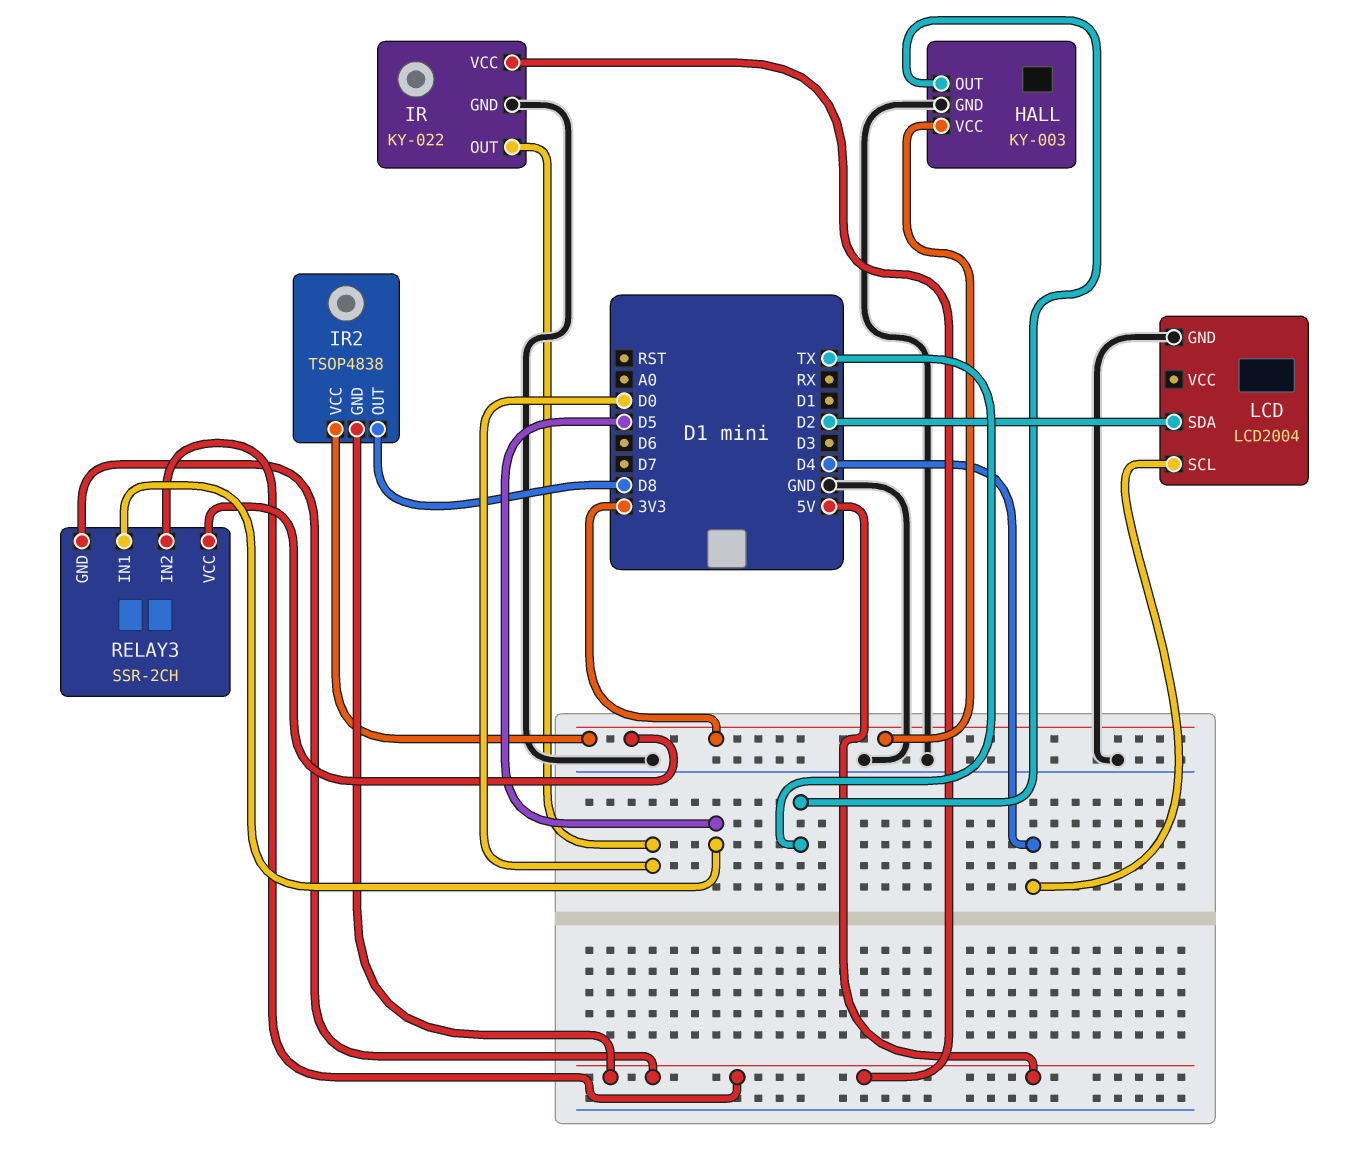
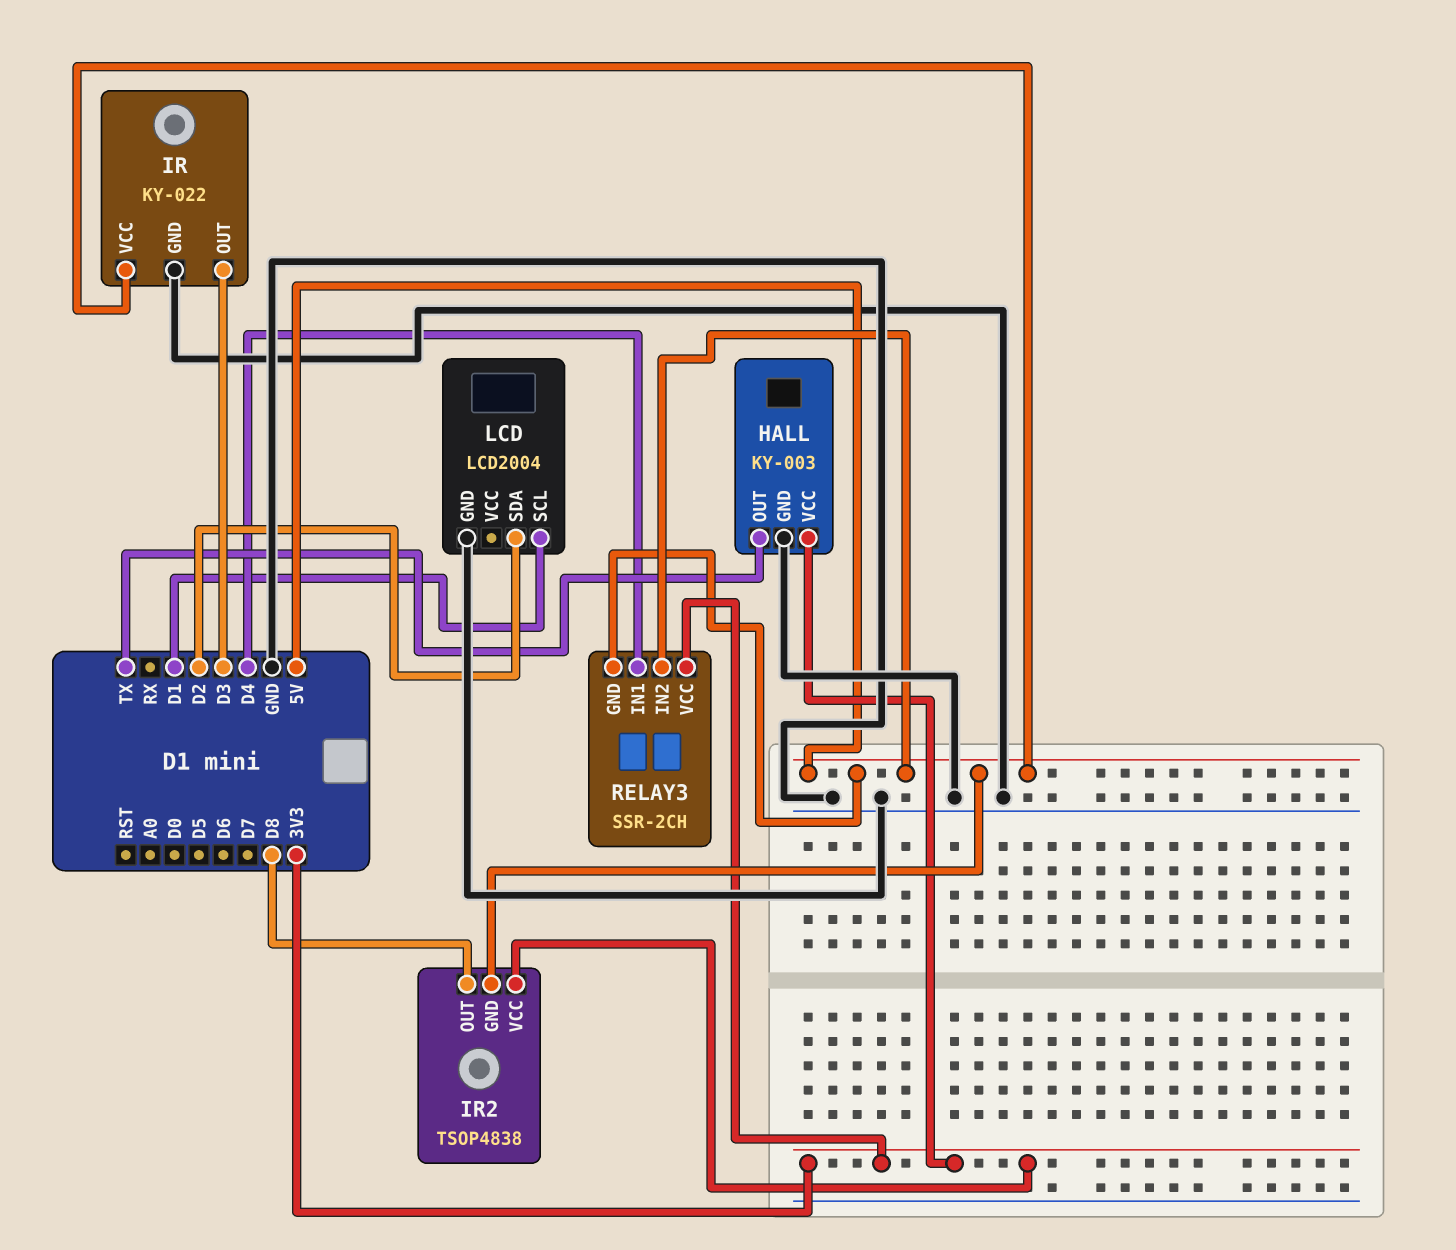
IR pin OUT: D0 -> D3
LCD pin SCL: D4 -> D1
RELAY3 pin IN1: D5 -> D4

